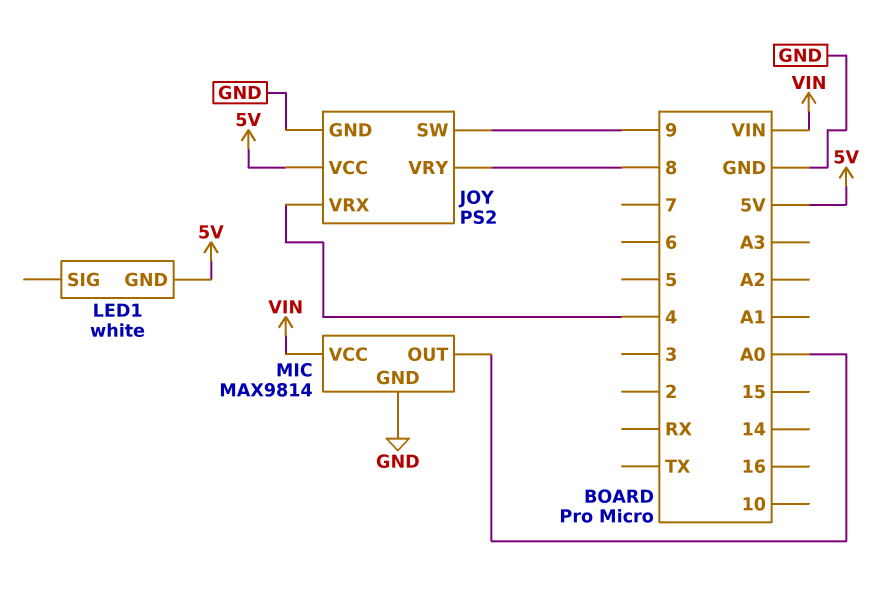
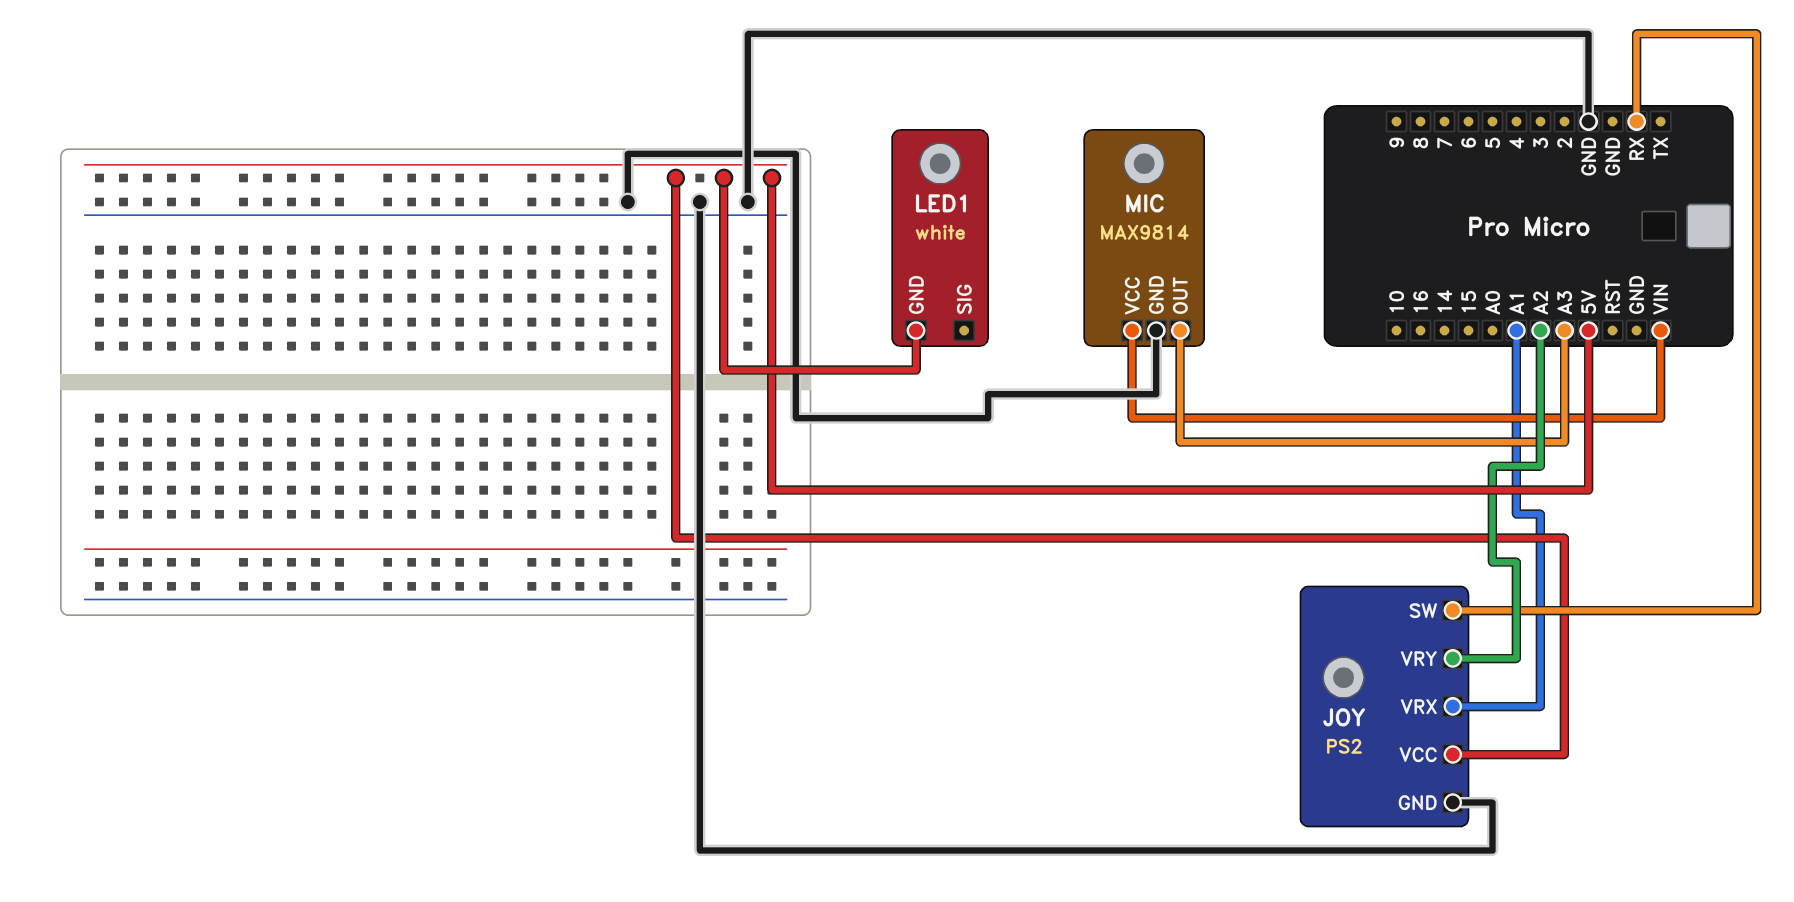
JOY pin SW: 9 -> RX
JOY pin VRX: 4 -> A1
JOY pin VRY: 8 -> A2
MIC pin OUT: A0 -> A3

